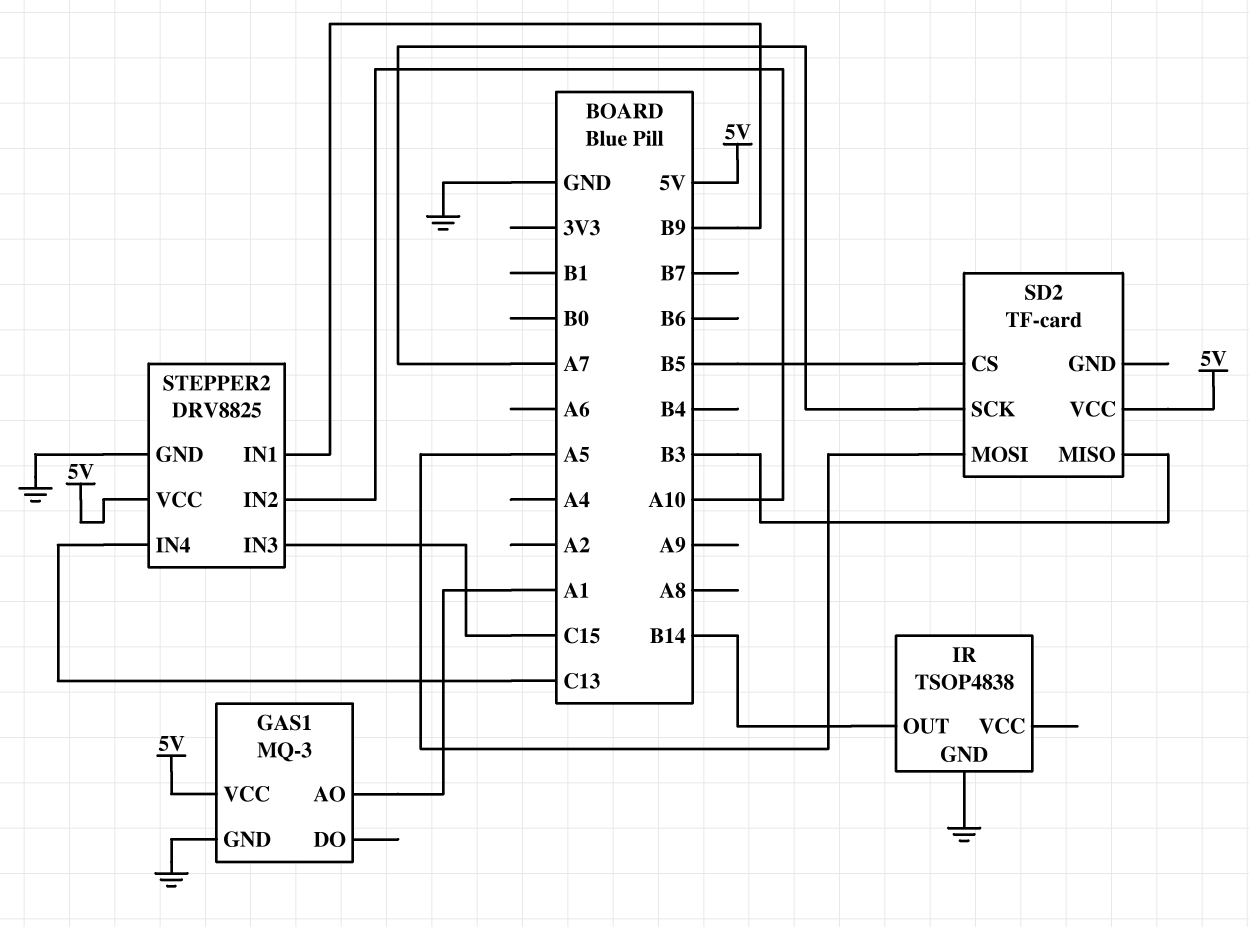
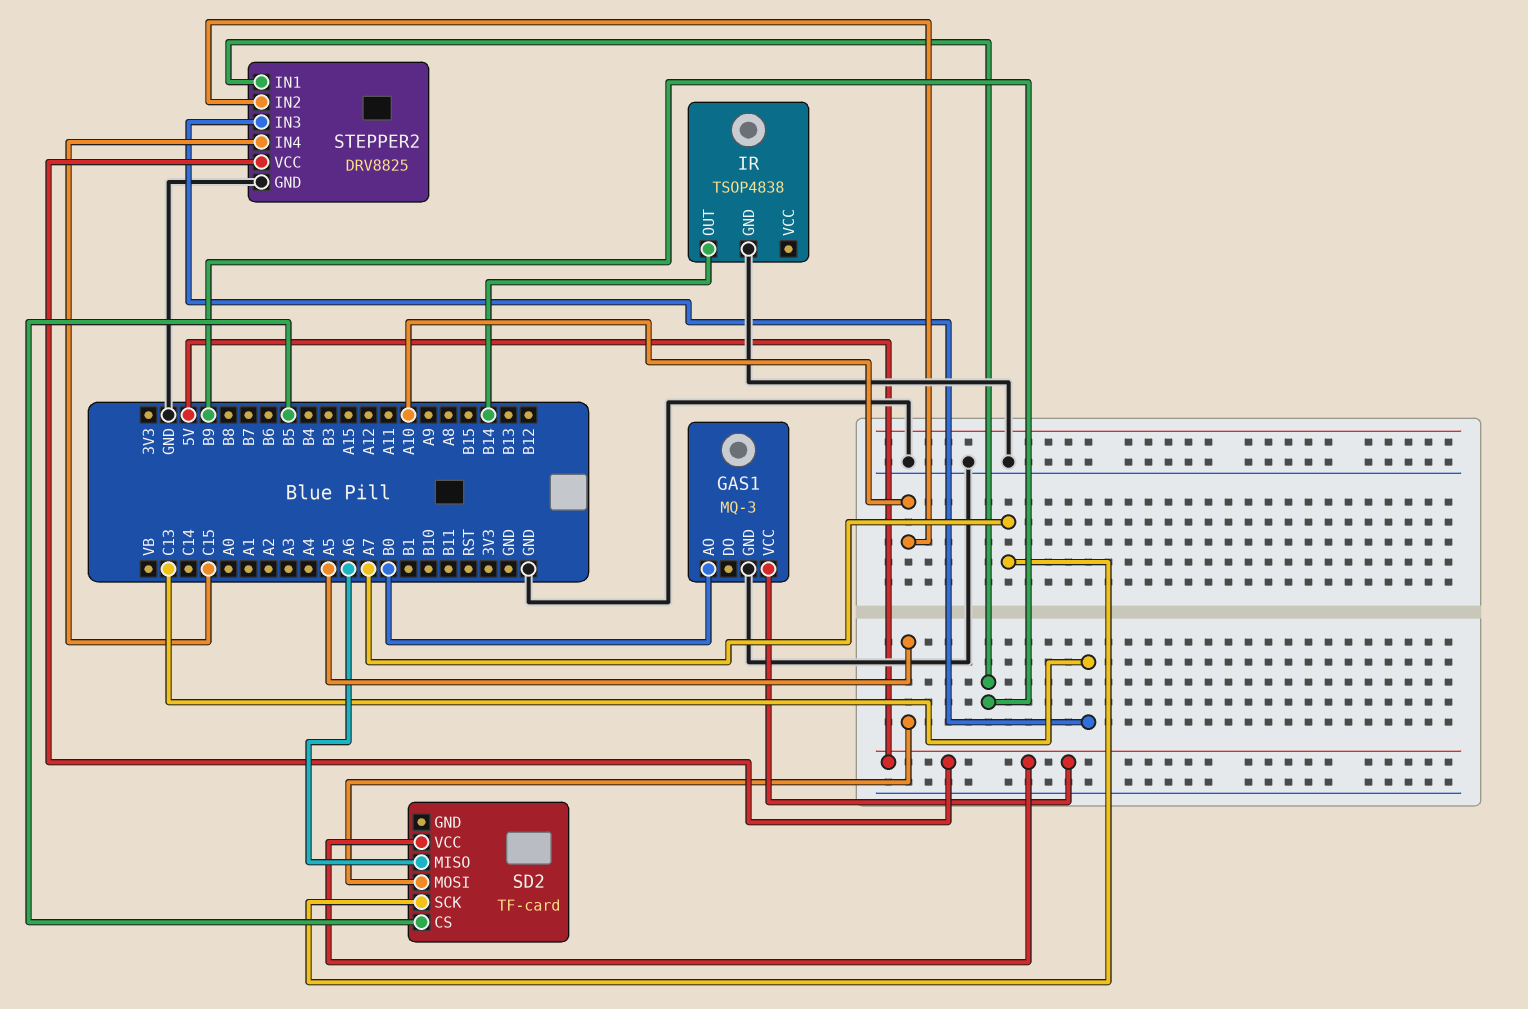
GAS1 pin AO: A1 -> B0
SD2 pin MISO: B3 -> A6
STEPPER2 pin IN3: C15 -> C13
STEPPER2 pin IN4: C13 -> C15

